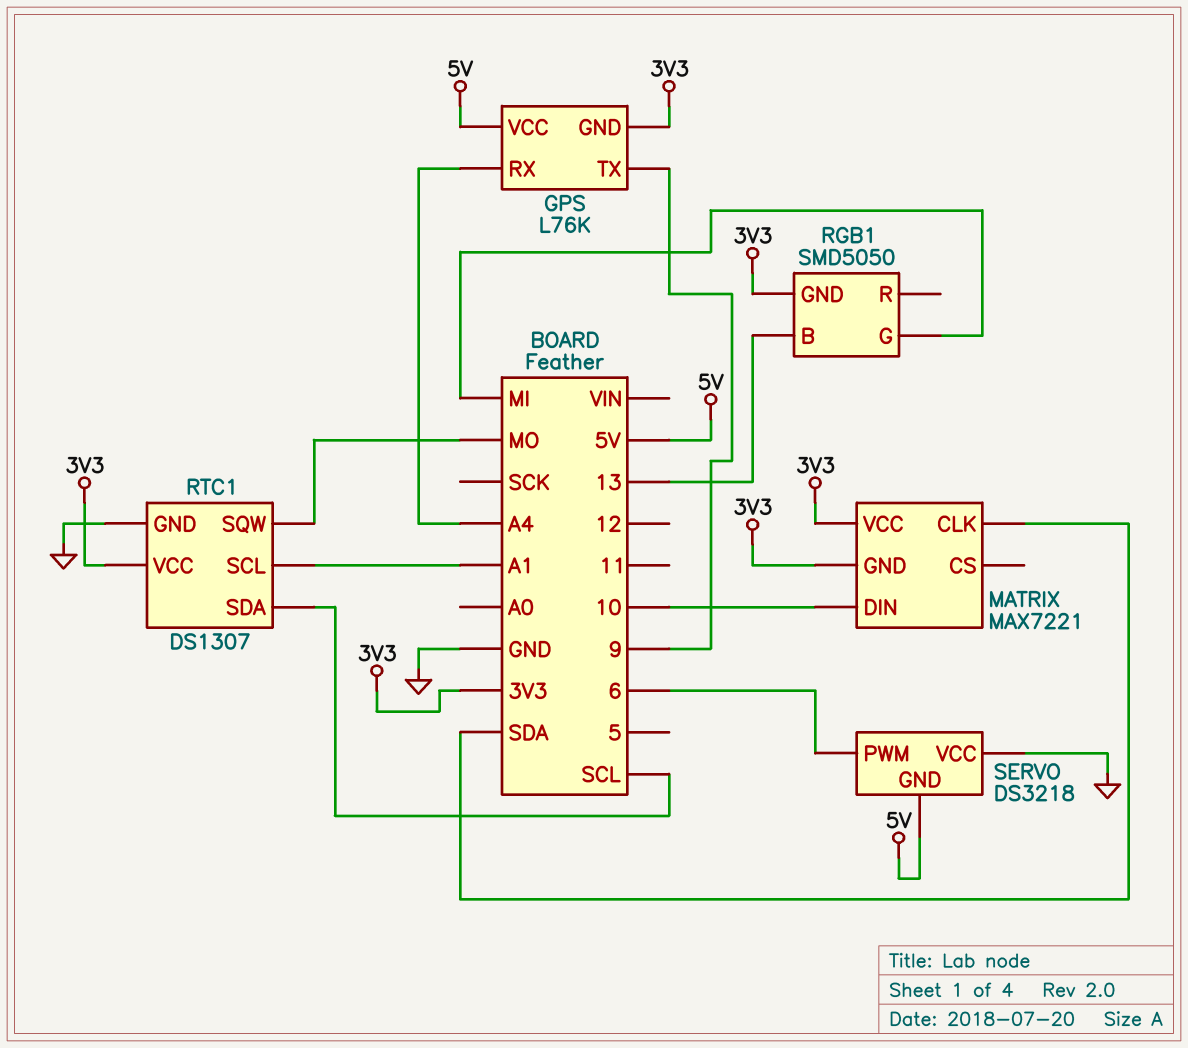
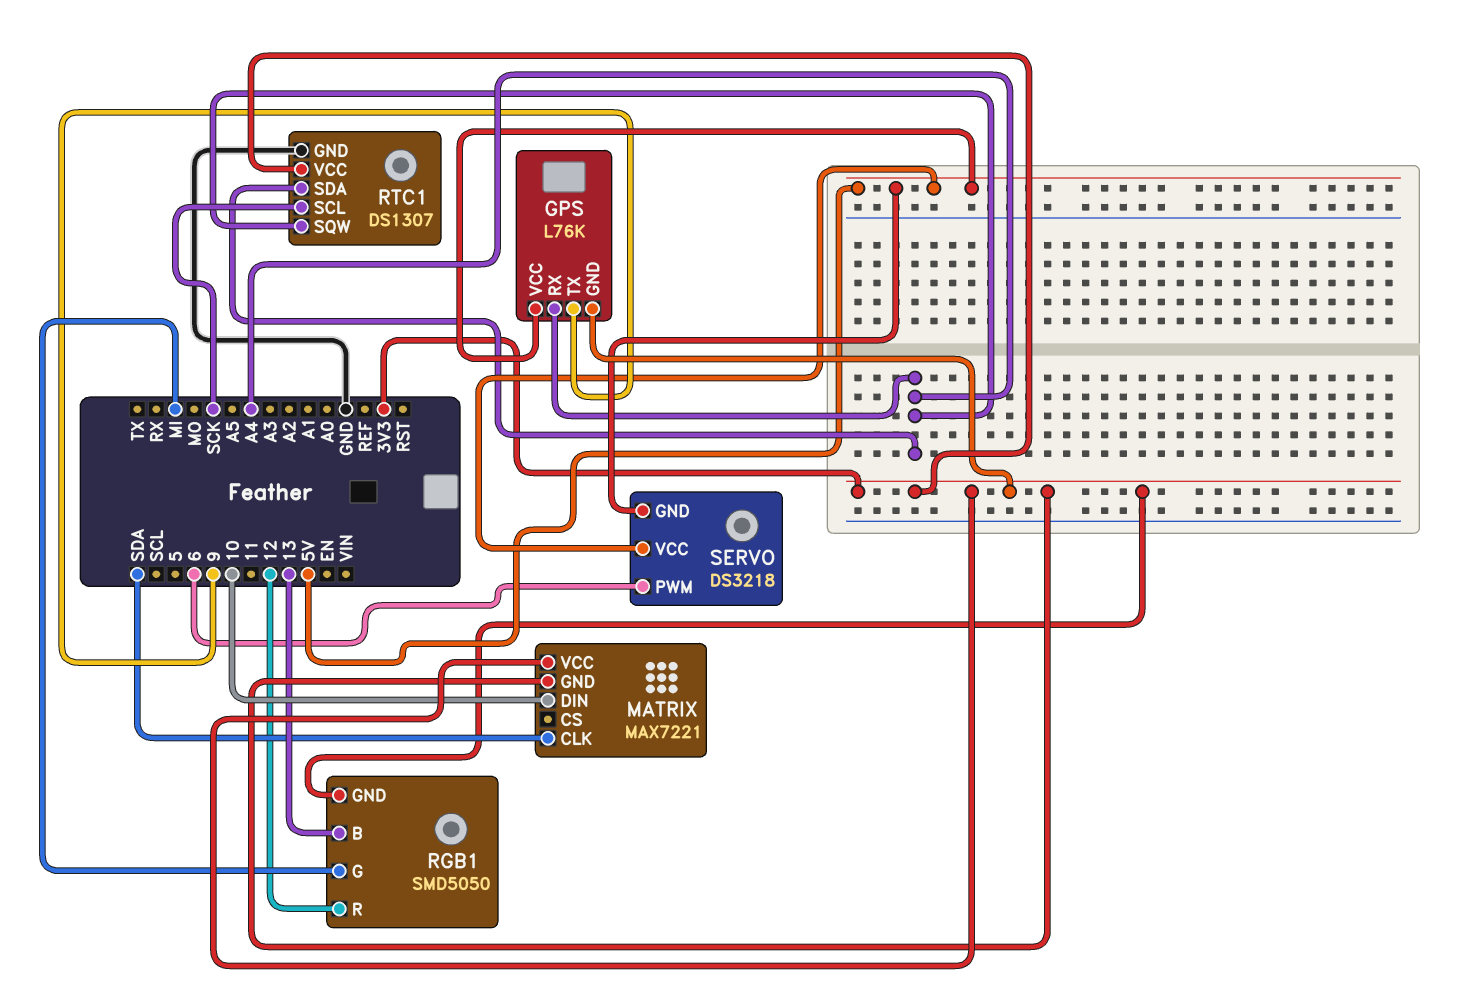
RGB1 pin R: none -> 12
RTC1 pin SCL: A1 -> SCK
RTC1 pin SDA: SCL -> A4
RTC1 pin SQW: MO -> A4
SERVO pin VCC: GND -> 5V

